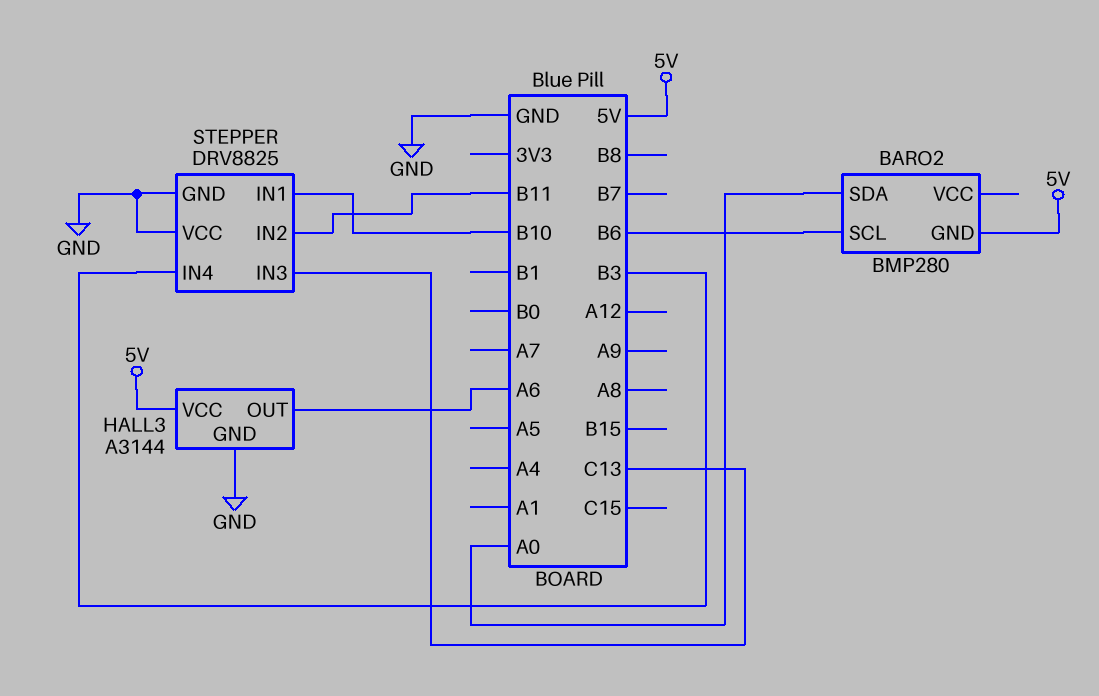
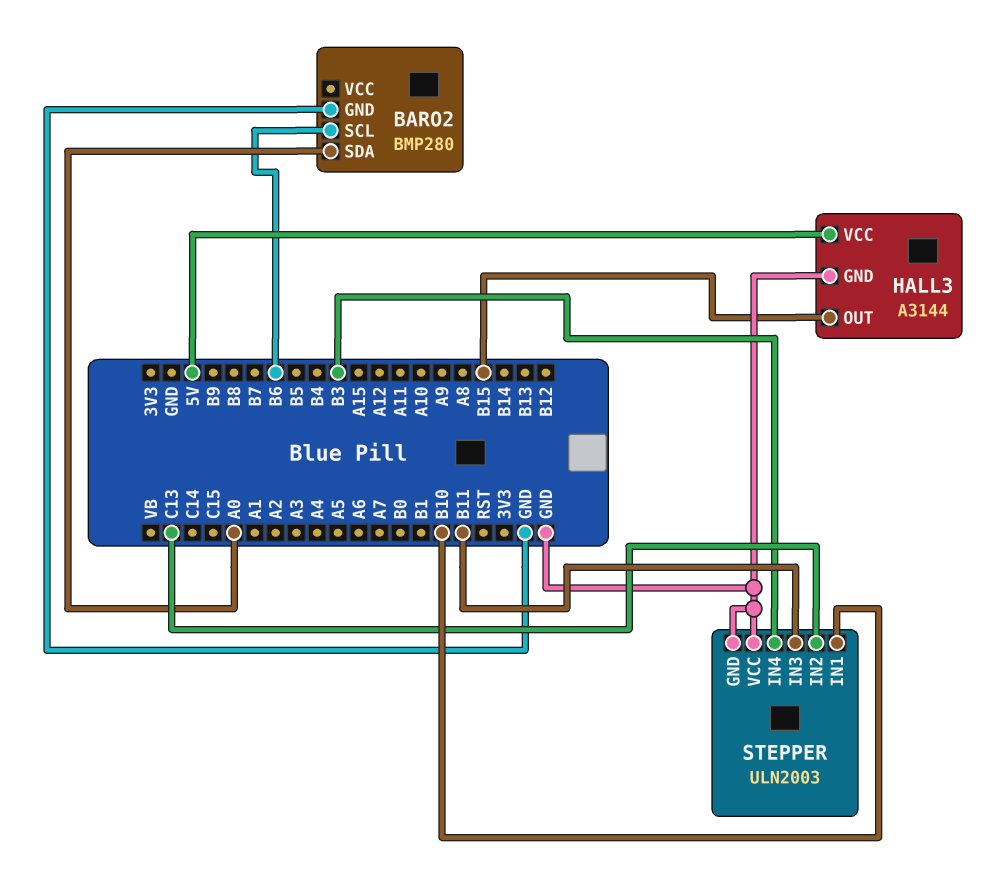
BARO2 pin GND: 5V -> GND
HALL3 pin OUT: A6 -> B15
STEPPER: DRV8825 -> ULN2003
STEPPER pin IN2: B11 -> C13
STEPPER pin IN3: C13 -> B11

